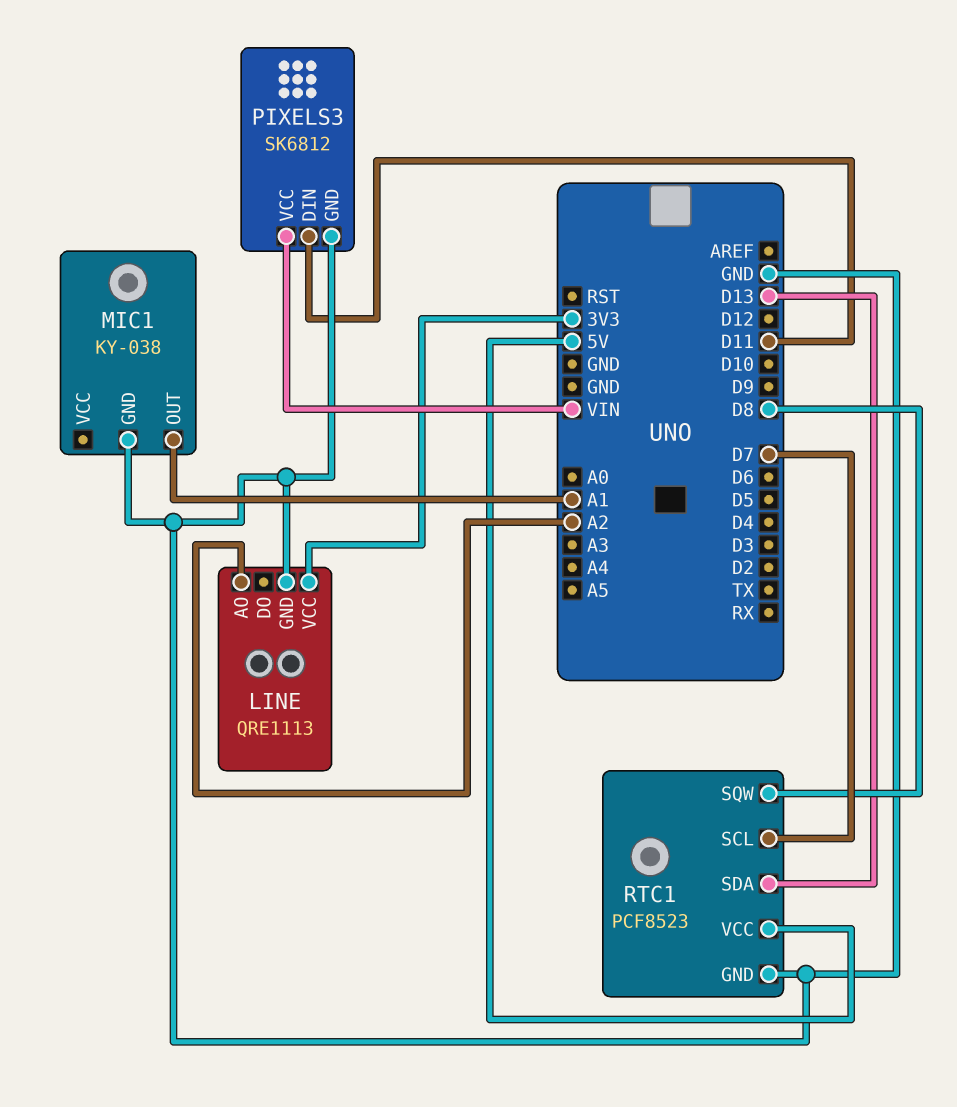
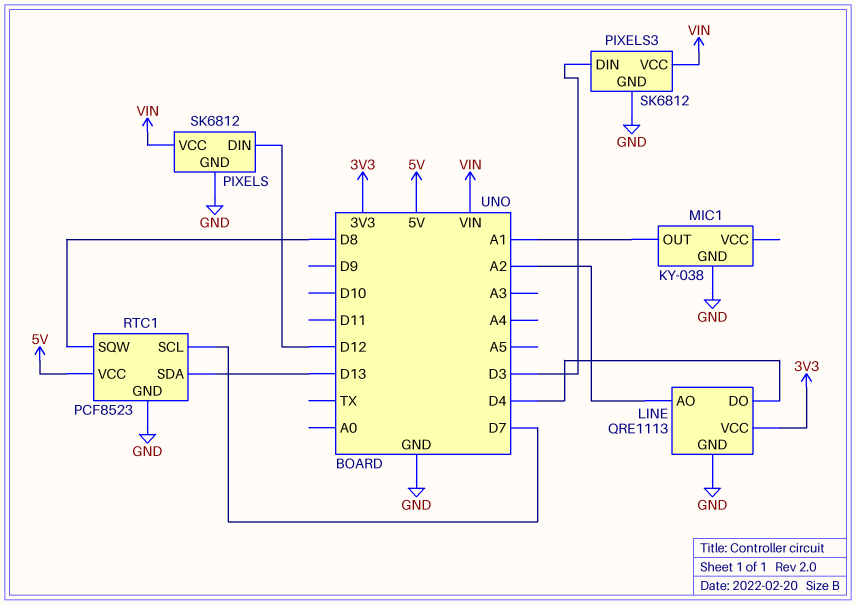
LINE pin DO: none -> D4
PIXELS: none -> SK6812
PIXELS pin DIN: none -> D12
PIXELS pin GND: none -> GND
PIXELS pin VCC: none -> VIN
PIXELS3 pin DIN: D11 -> D3

